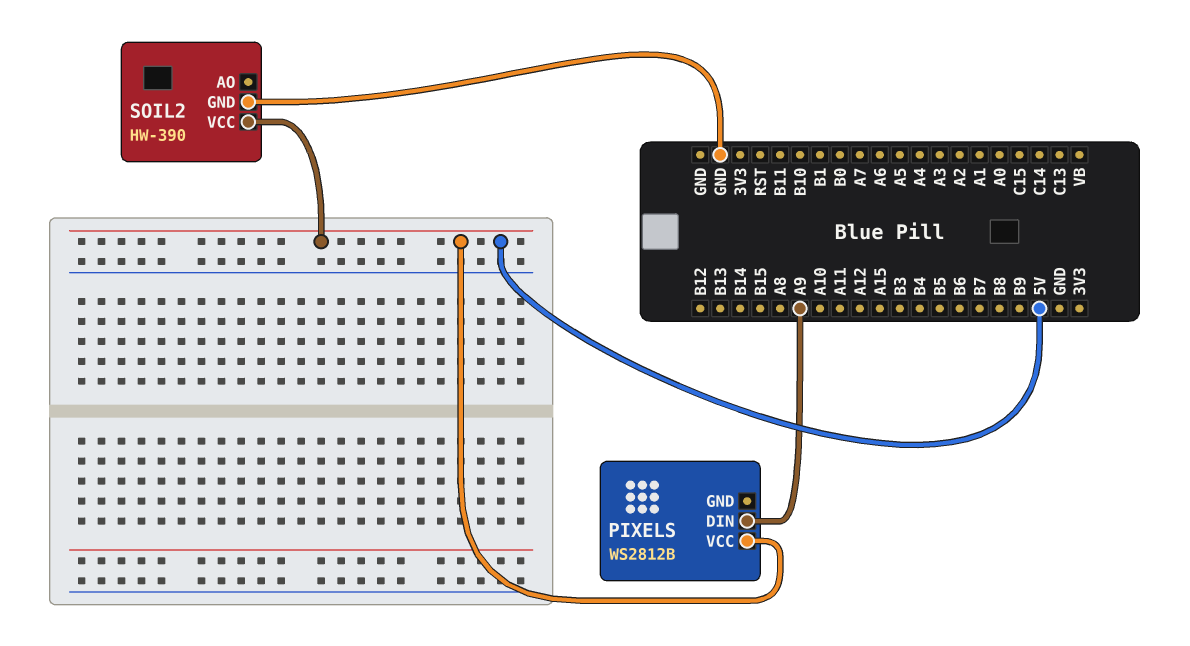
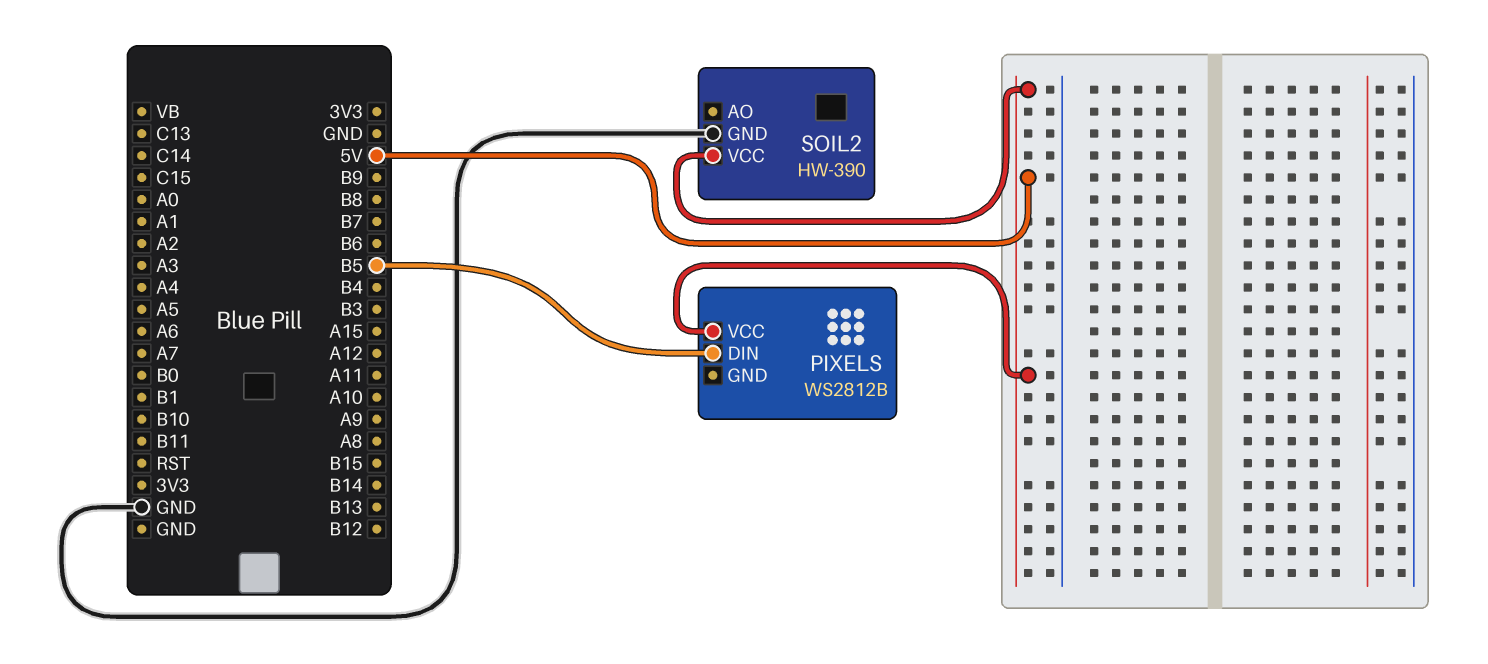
PIXELS pin DIN: A9 -> B5

